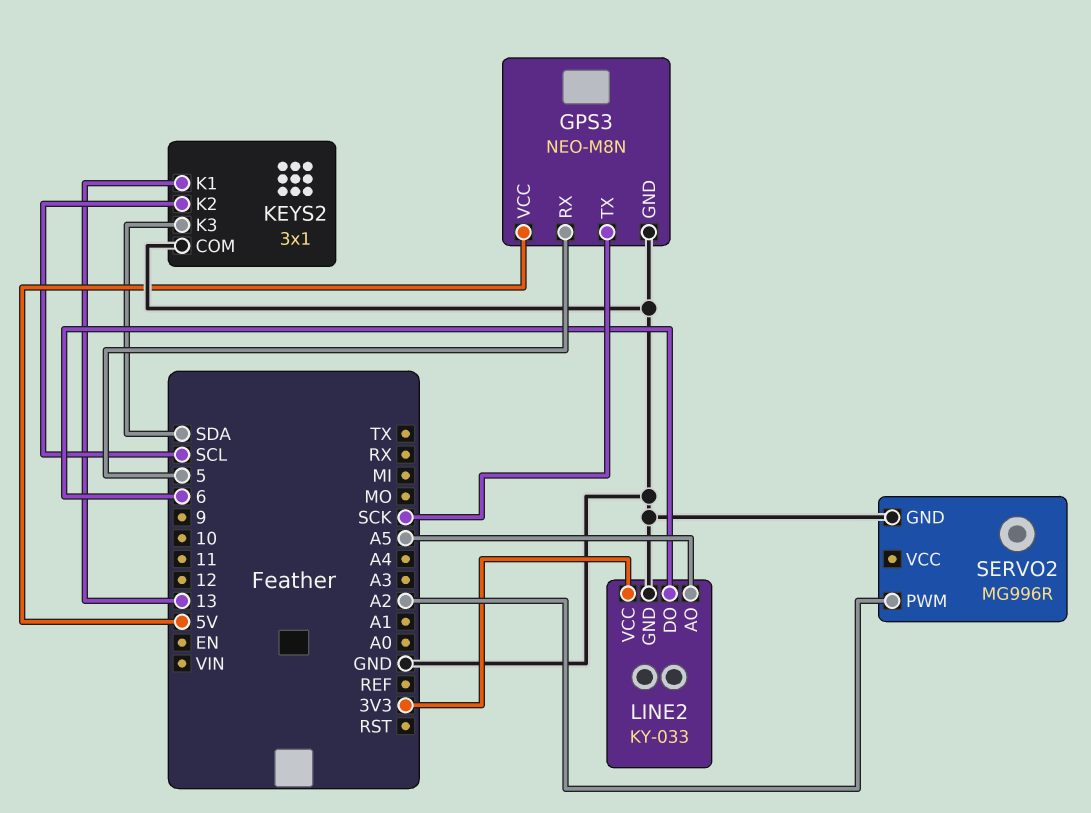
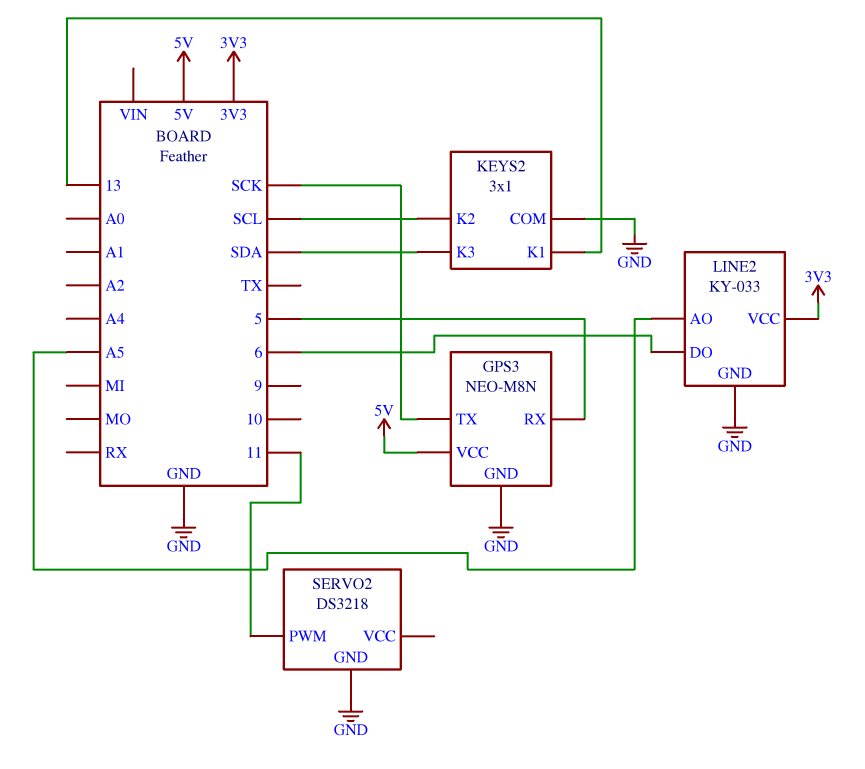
SERVO2: MG996R -> DS3218
SERVO2 pin PWM: A2 -> 11

